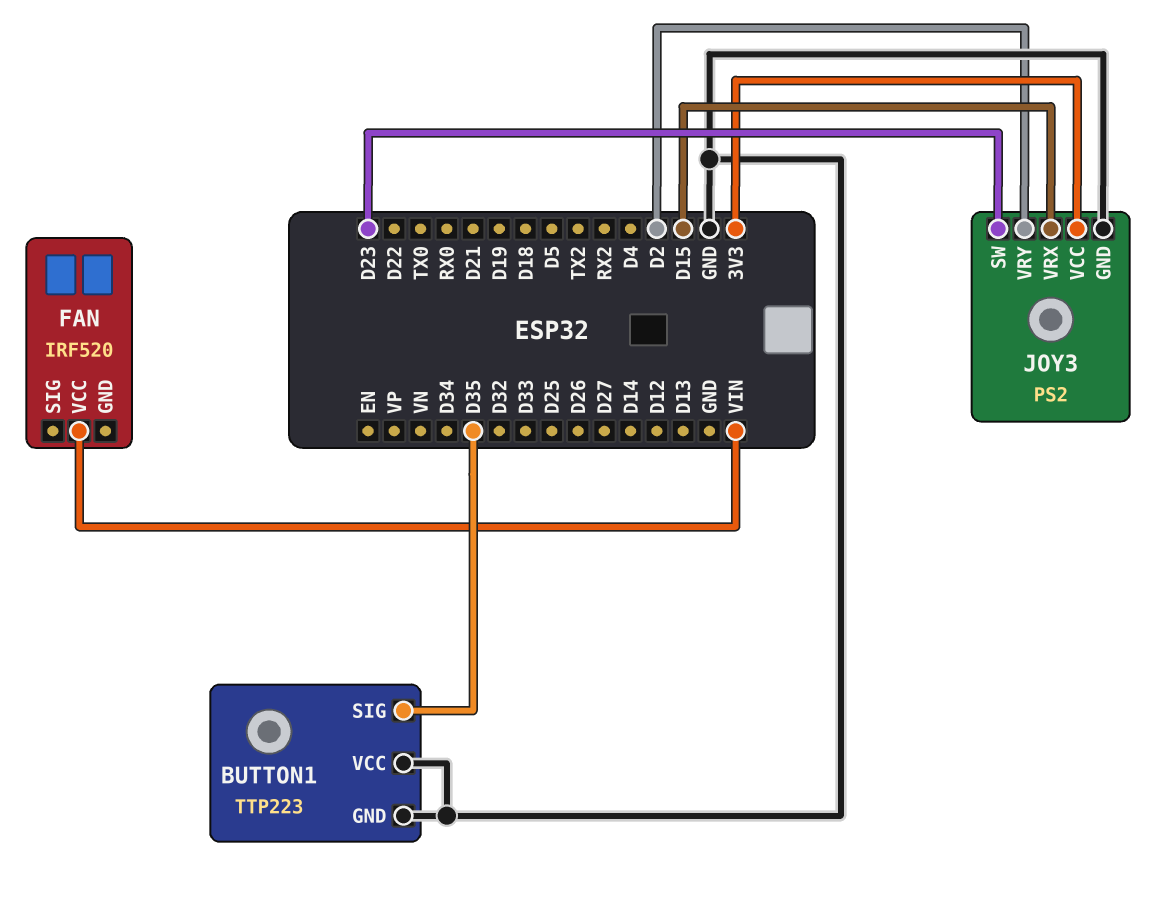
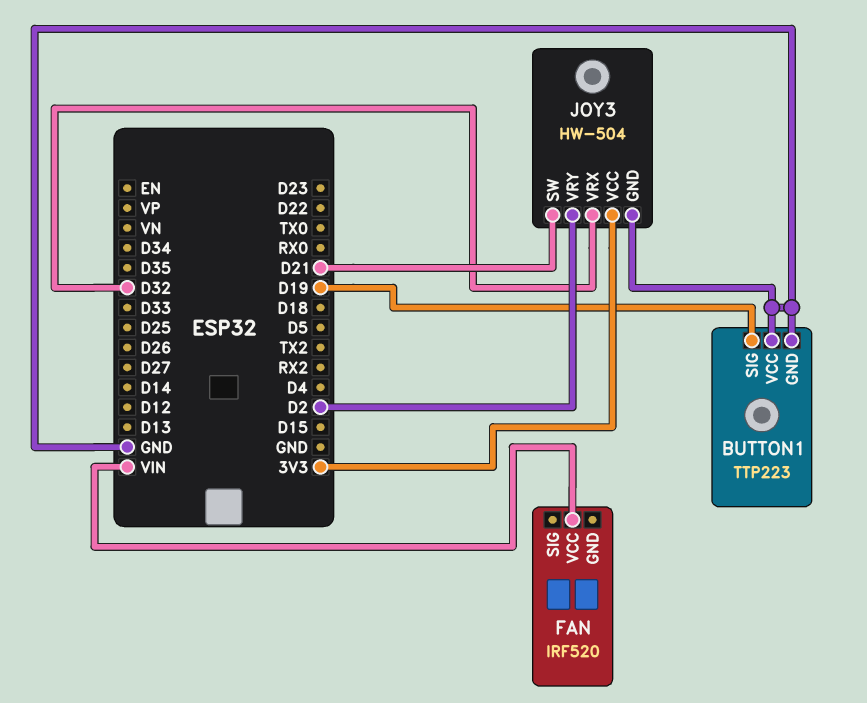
BUTTON1 pin SIG: D35 -> D19
JOY3: PS2 -> HW-504
JOY3 pin SW: D23 -> D21
JOY3 pin VRX: D15 -> D32

